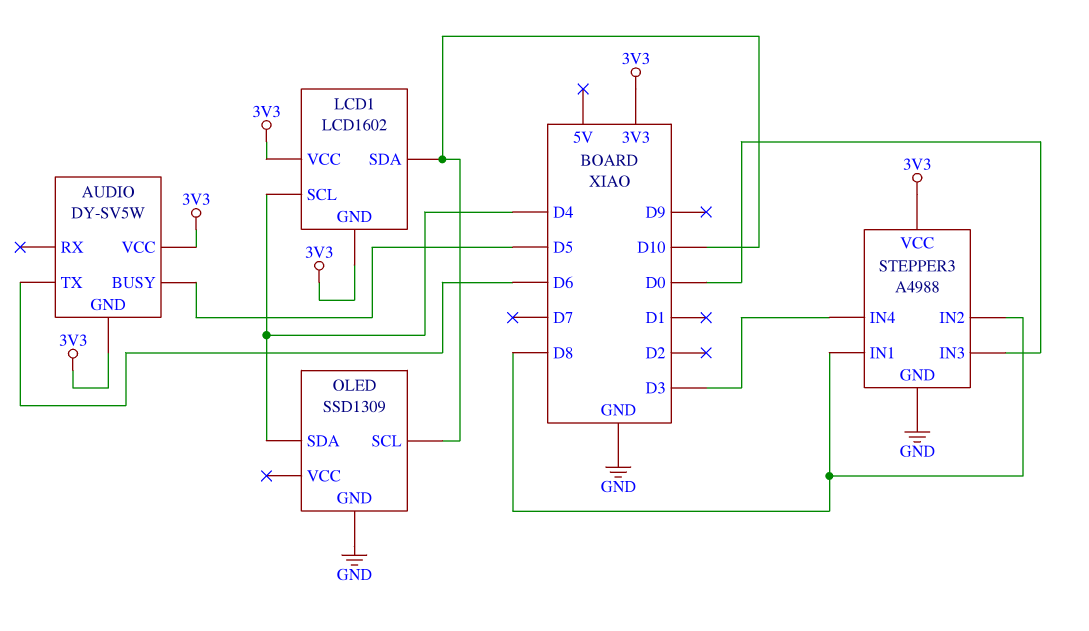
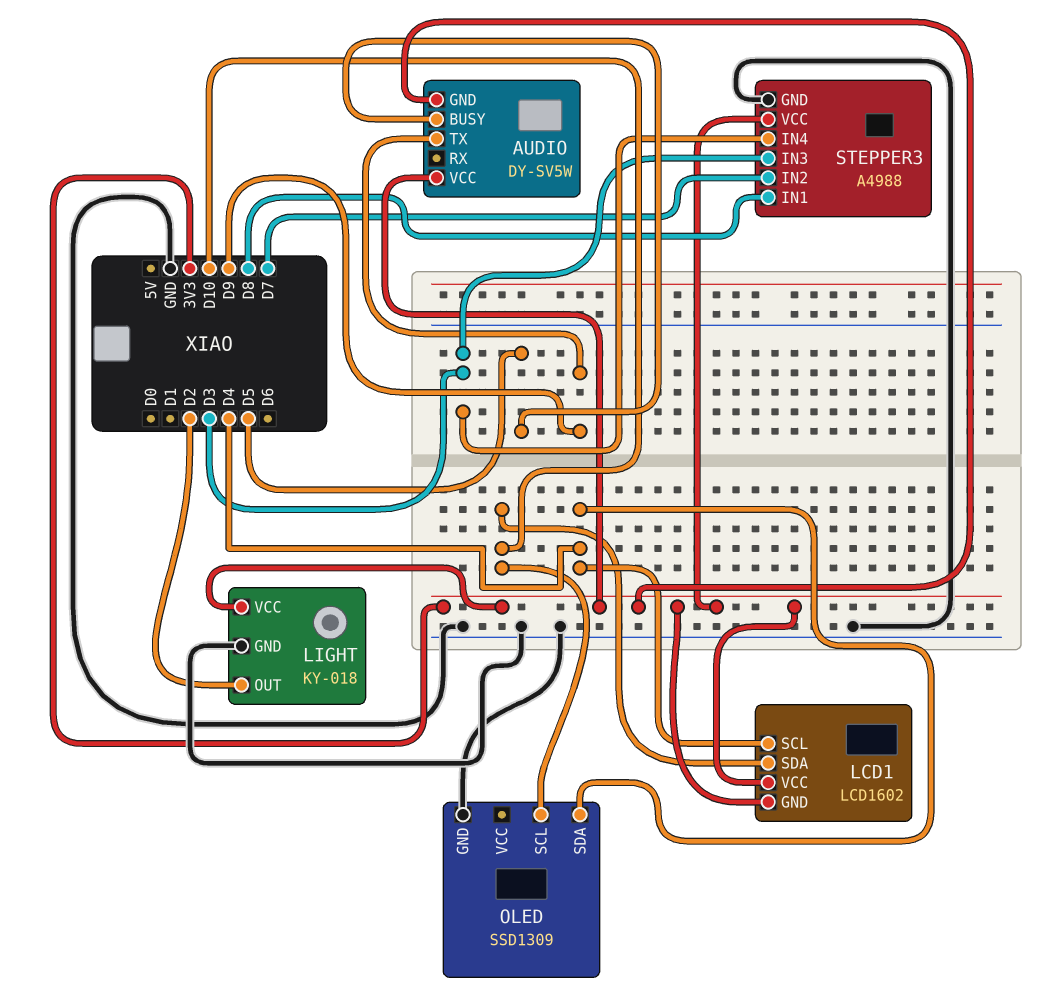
AUDIO pin TX: D6 -> D9
LIGHT: none -> KY-018
LIGHT pin GND: none -> GND
LIGHT pin OUT: none -> D2
LIGHT pin VCC: none -> 3V3
STEPPER3 pin IN2: D8 -> D7
STEPPER3 pin IN3: D0 -> D3

